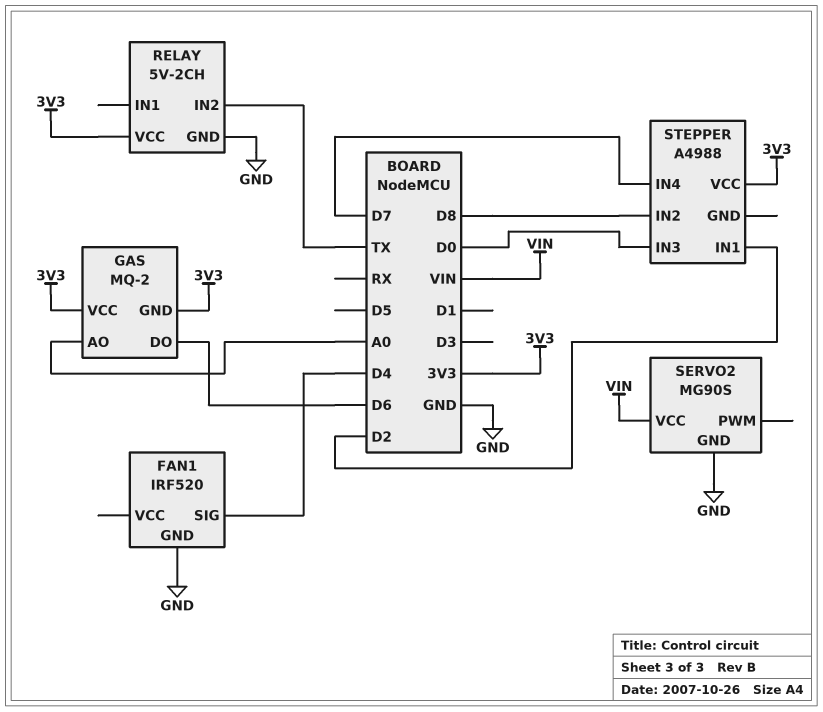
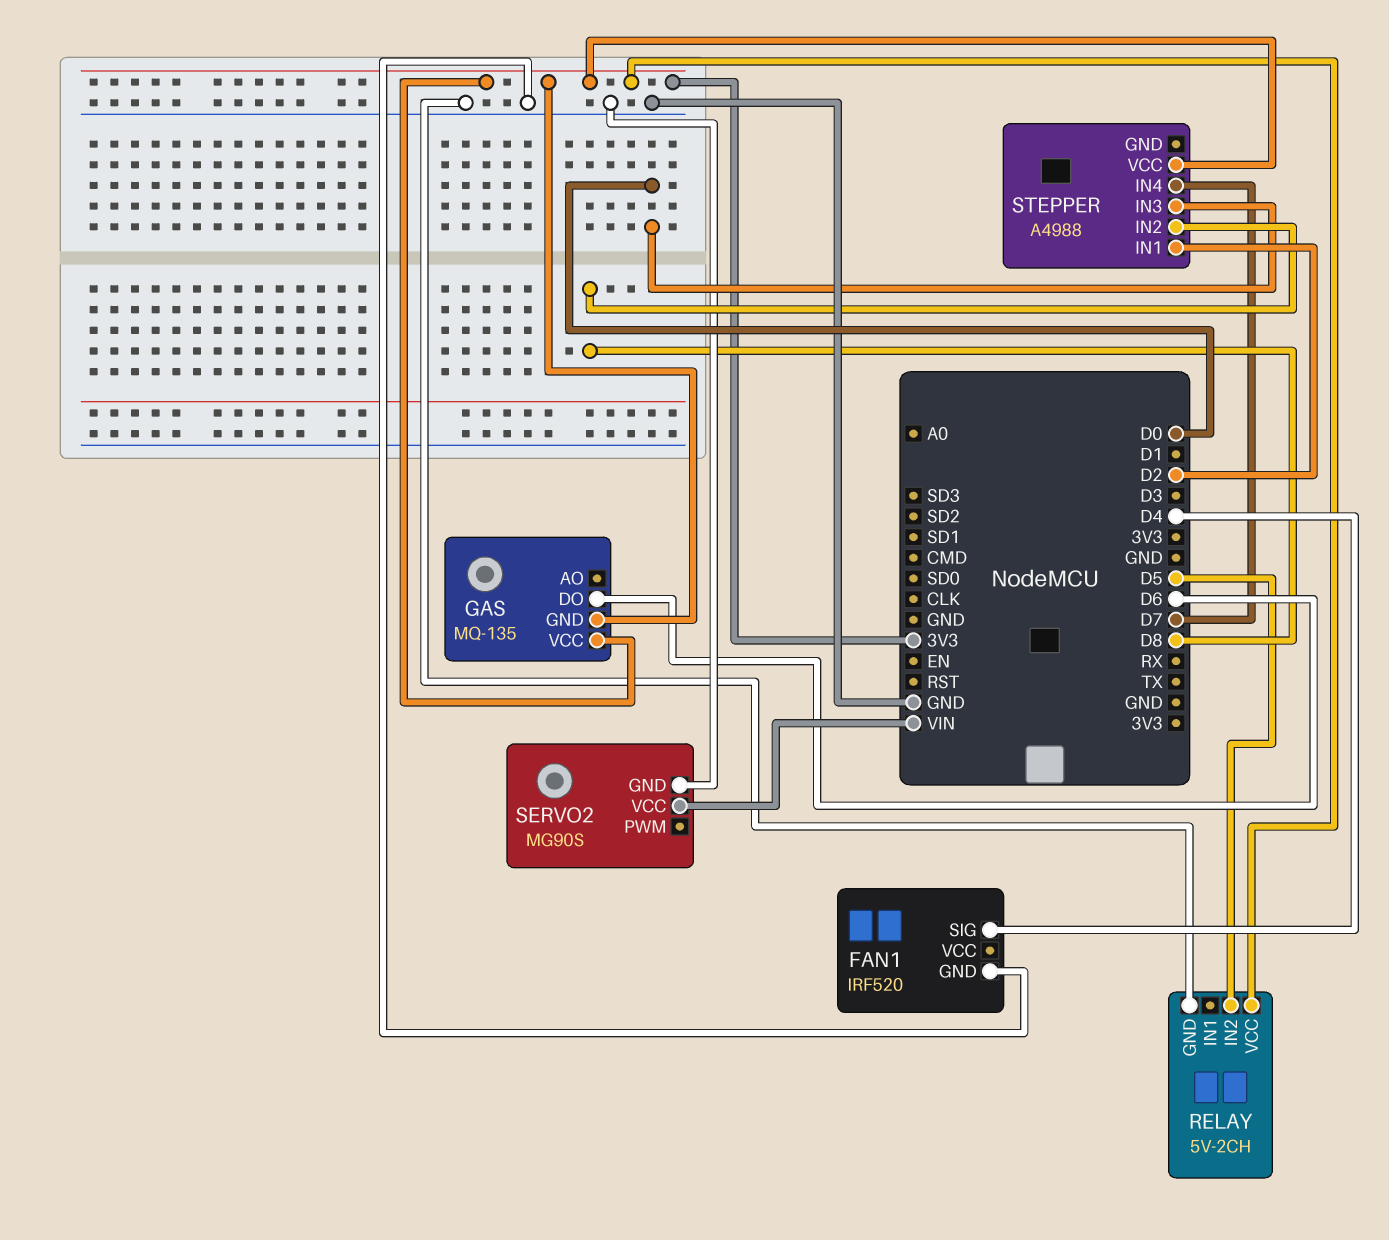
GAS: MQ-2 -> MQ-135
GAS pin AO: A0 -> none
RELAY pin IN2: TX -> D5

